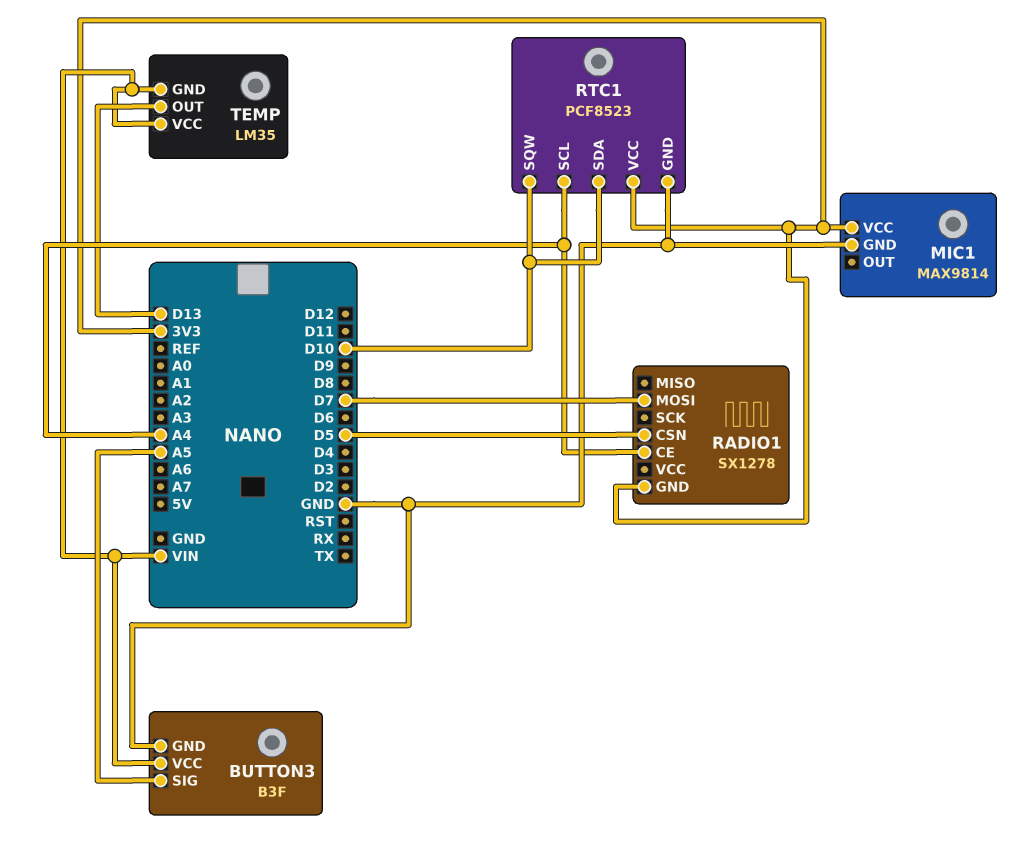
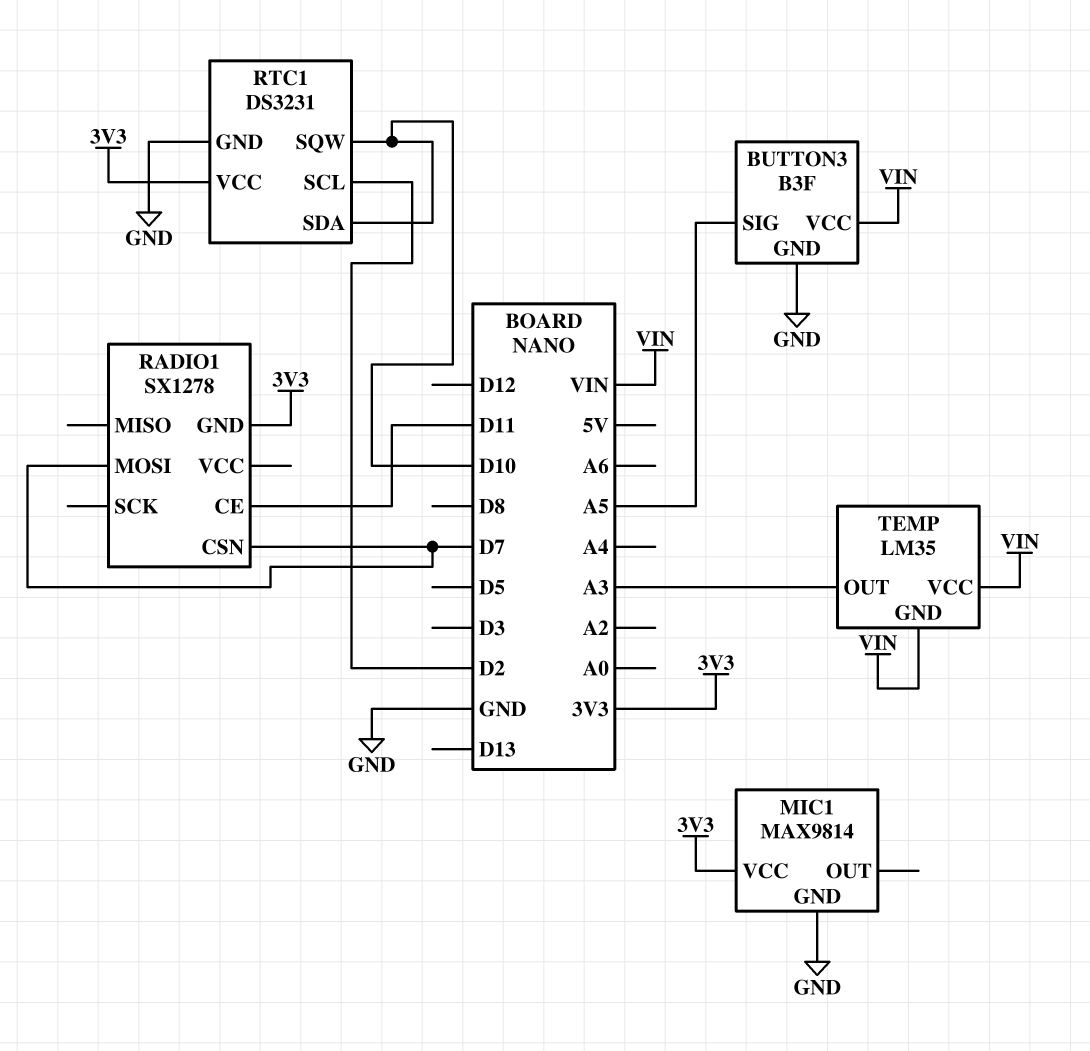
RADIO1 pin CE: A4 -> D11
RADIO1 pin CSN: D5 -> D7
RTC1: PCF8523 -> DS3231
RTC1 pin SCL: A4 -> D2
TEMP pin OUT: D13 -> A3

